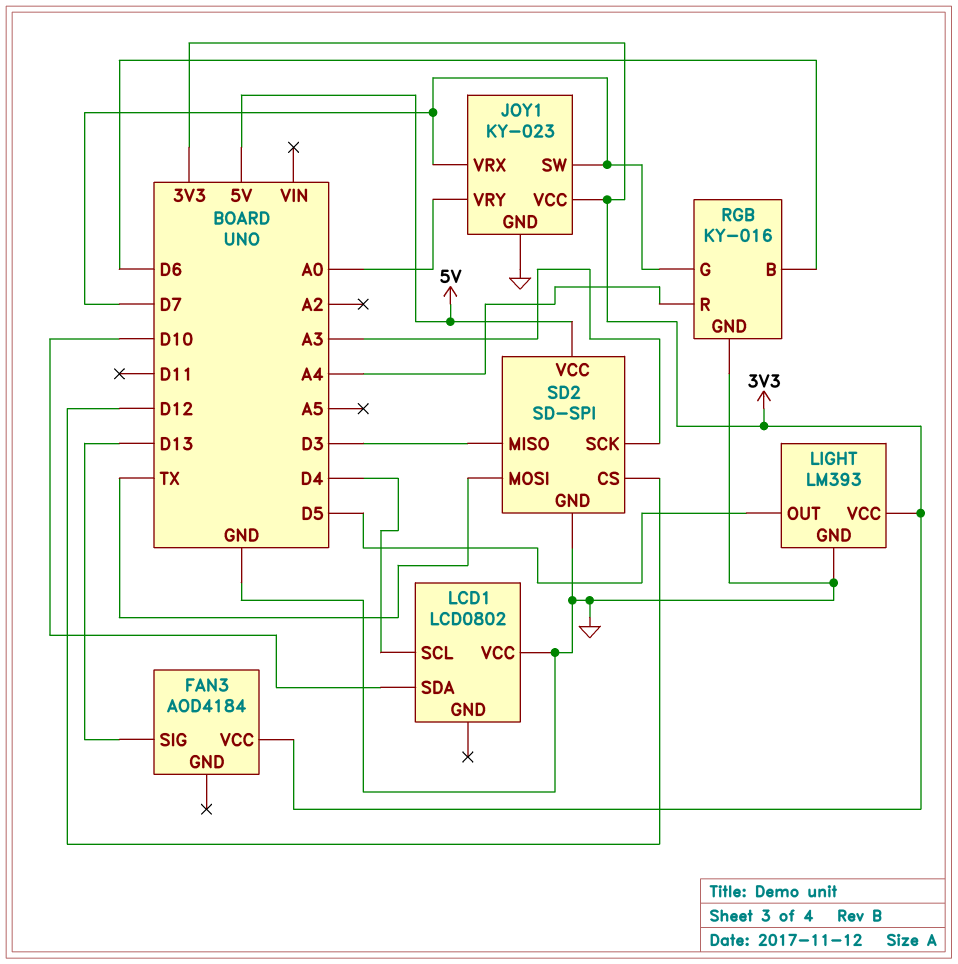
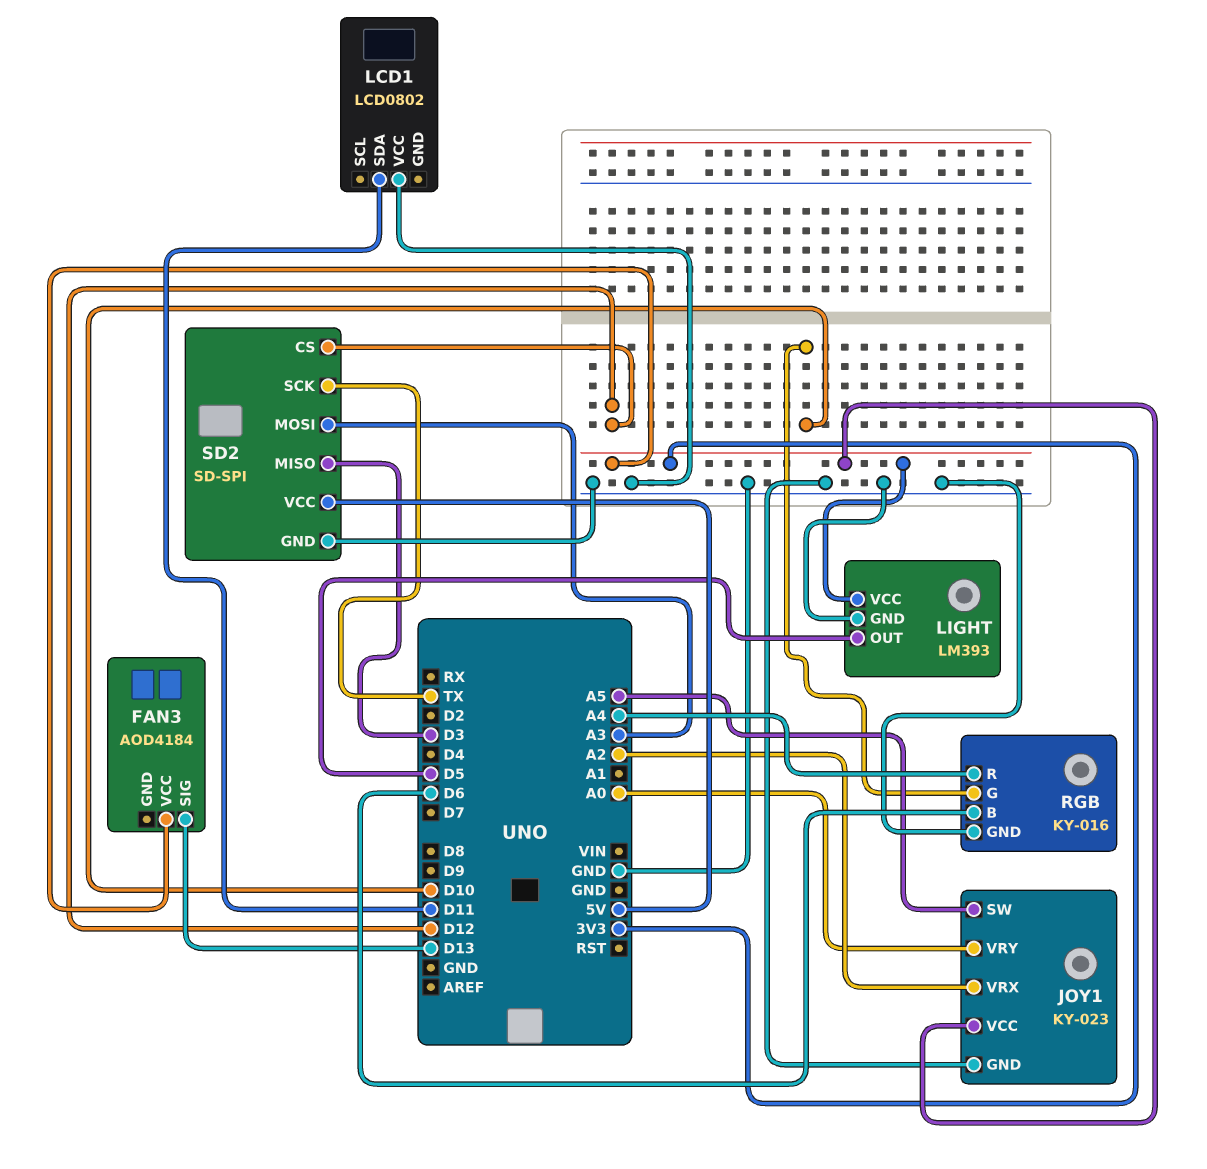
JOY1 pin SW: D7 -> A5
JOY1 pin VRX: D7 -> A2
LCD1 pin SCL: D4 -> none
LCD1 pin SDA: D10 -> D11
RGB pin G: D7 -> D10
SD2 pin MOSI: TX -> A3
SD2 pin SCK: A3 -> TX

